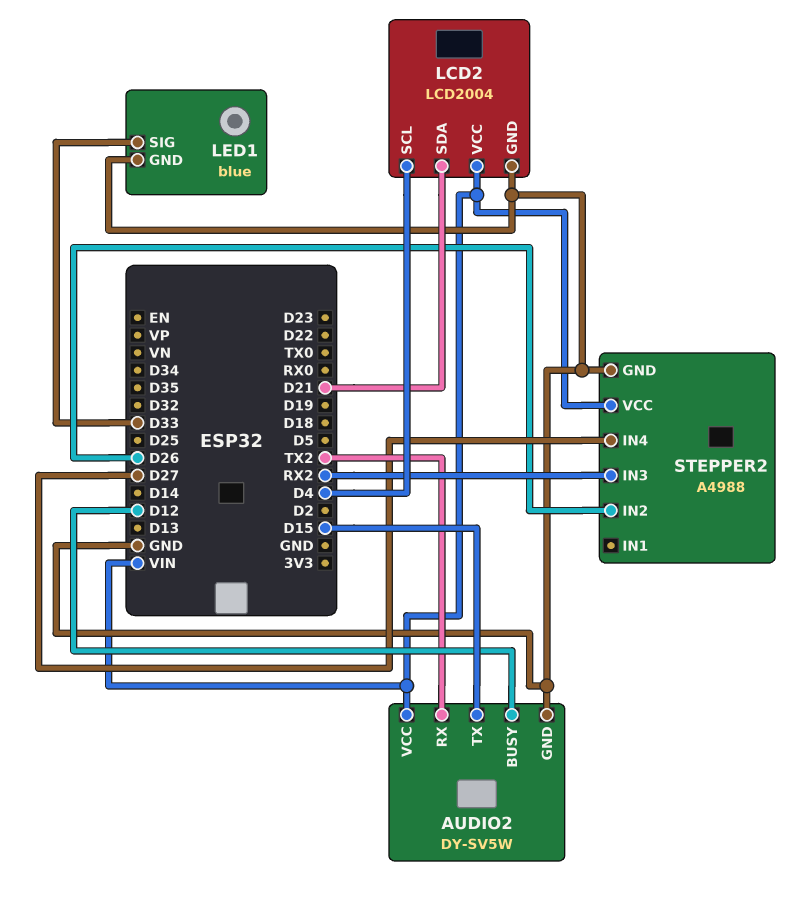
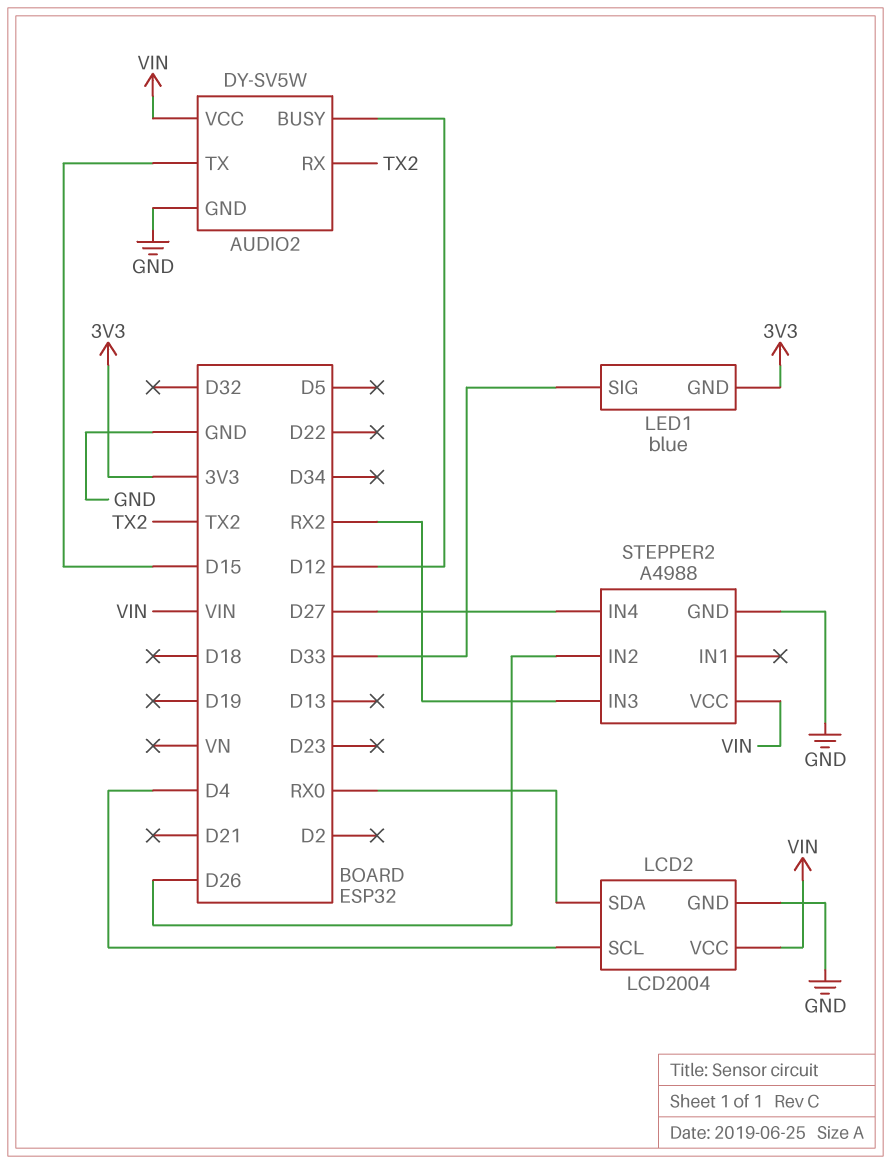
LCD2 pin SDA: D21 -> RX0
LED1 pin GND: GND -> 3V3

